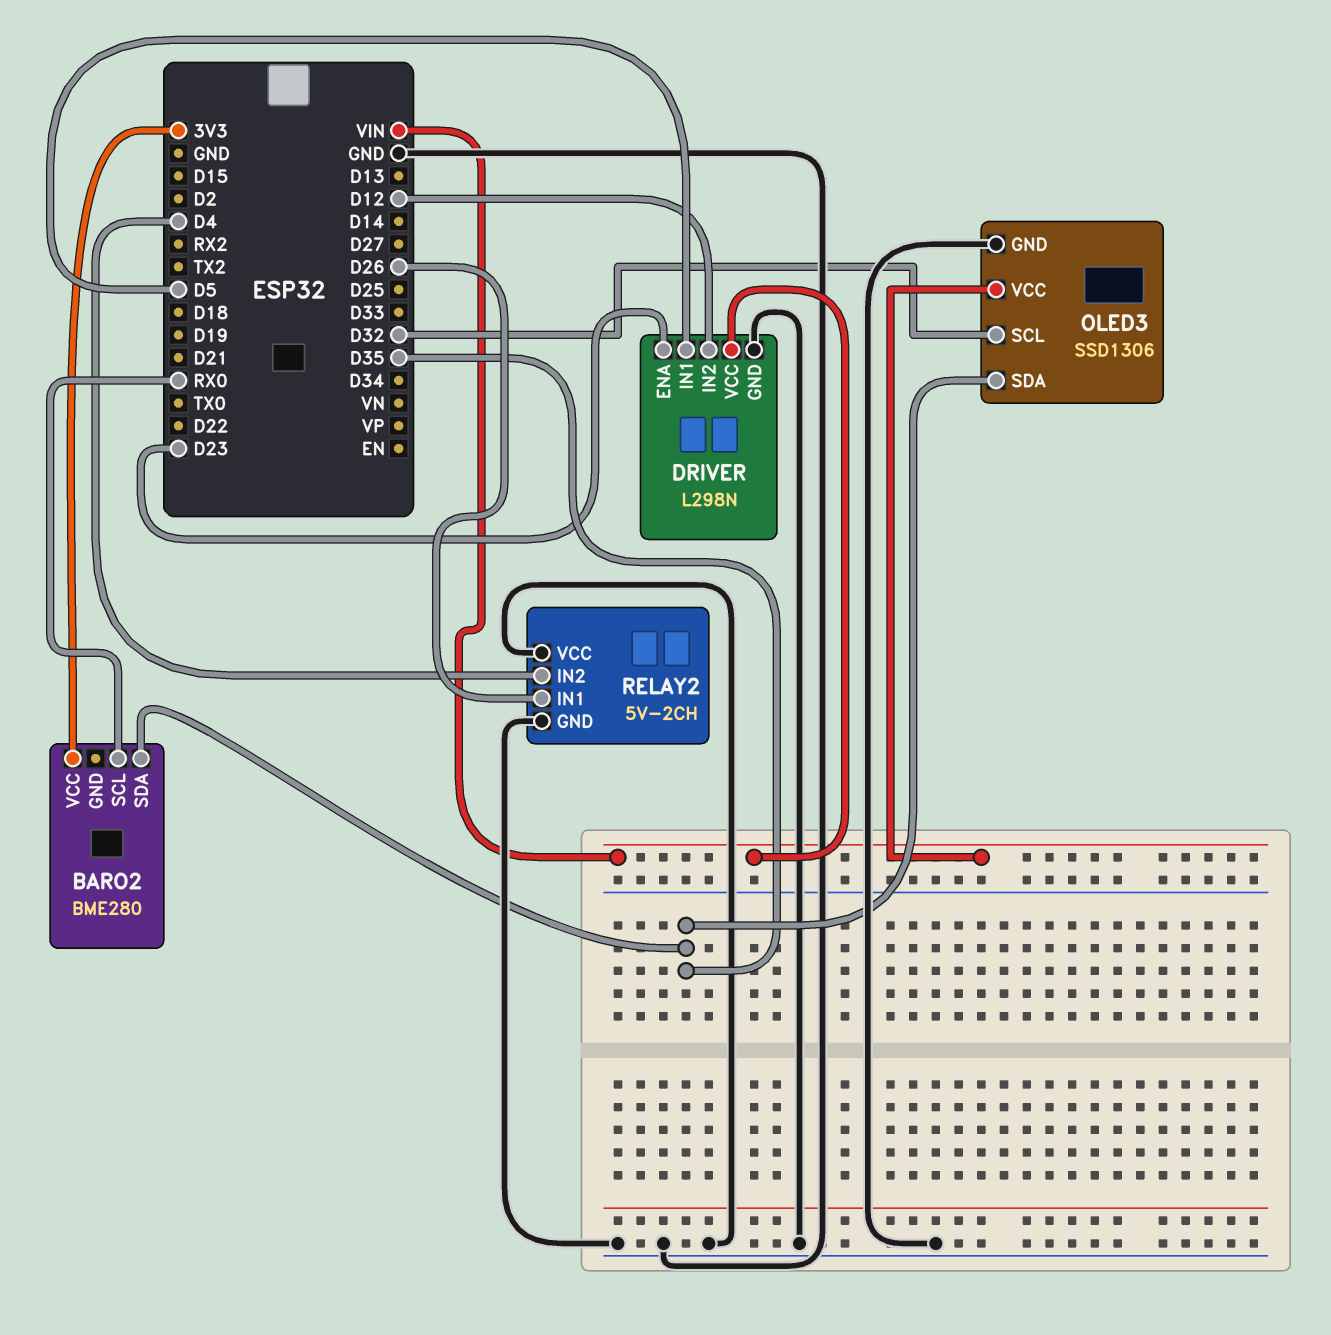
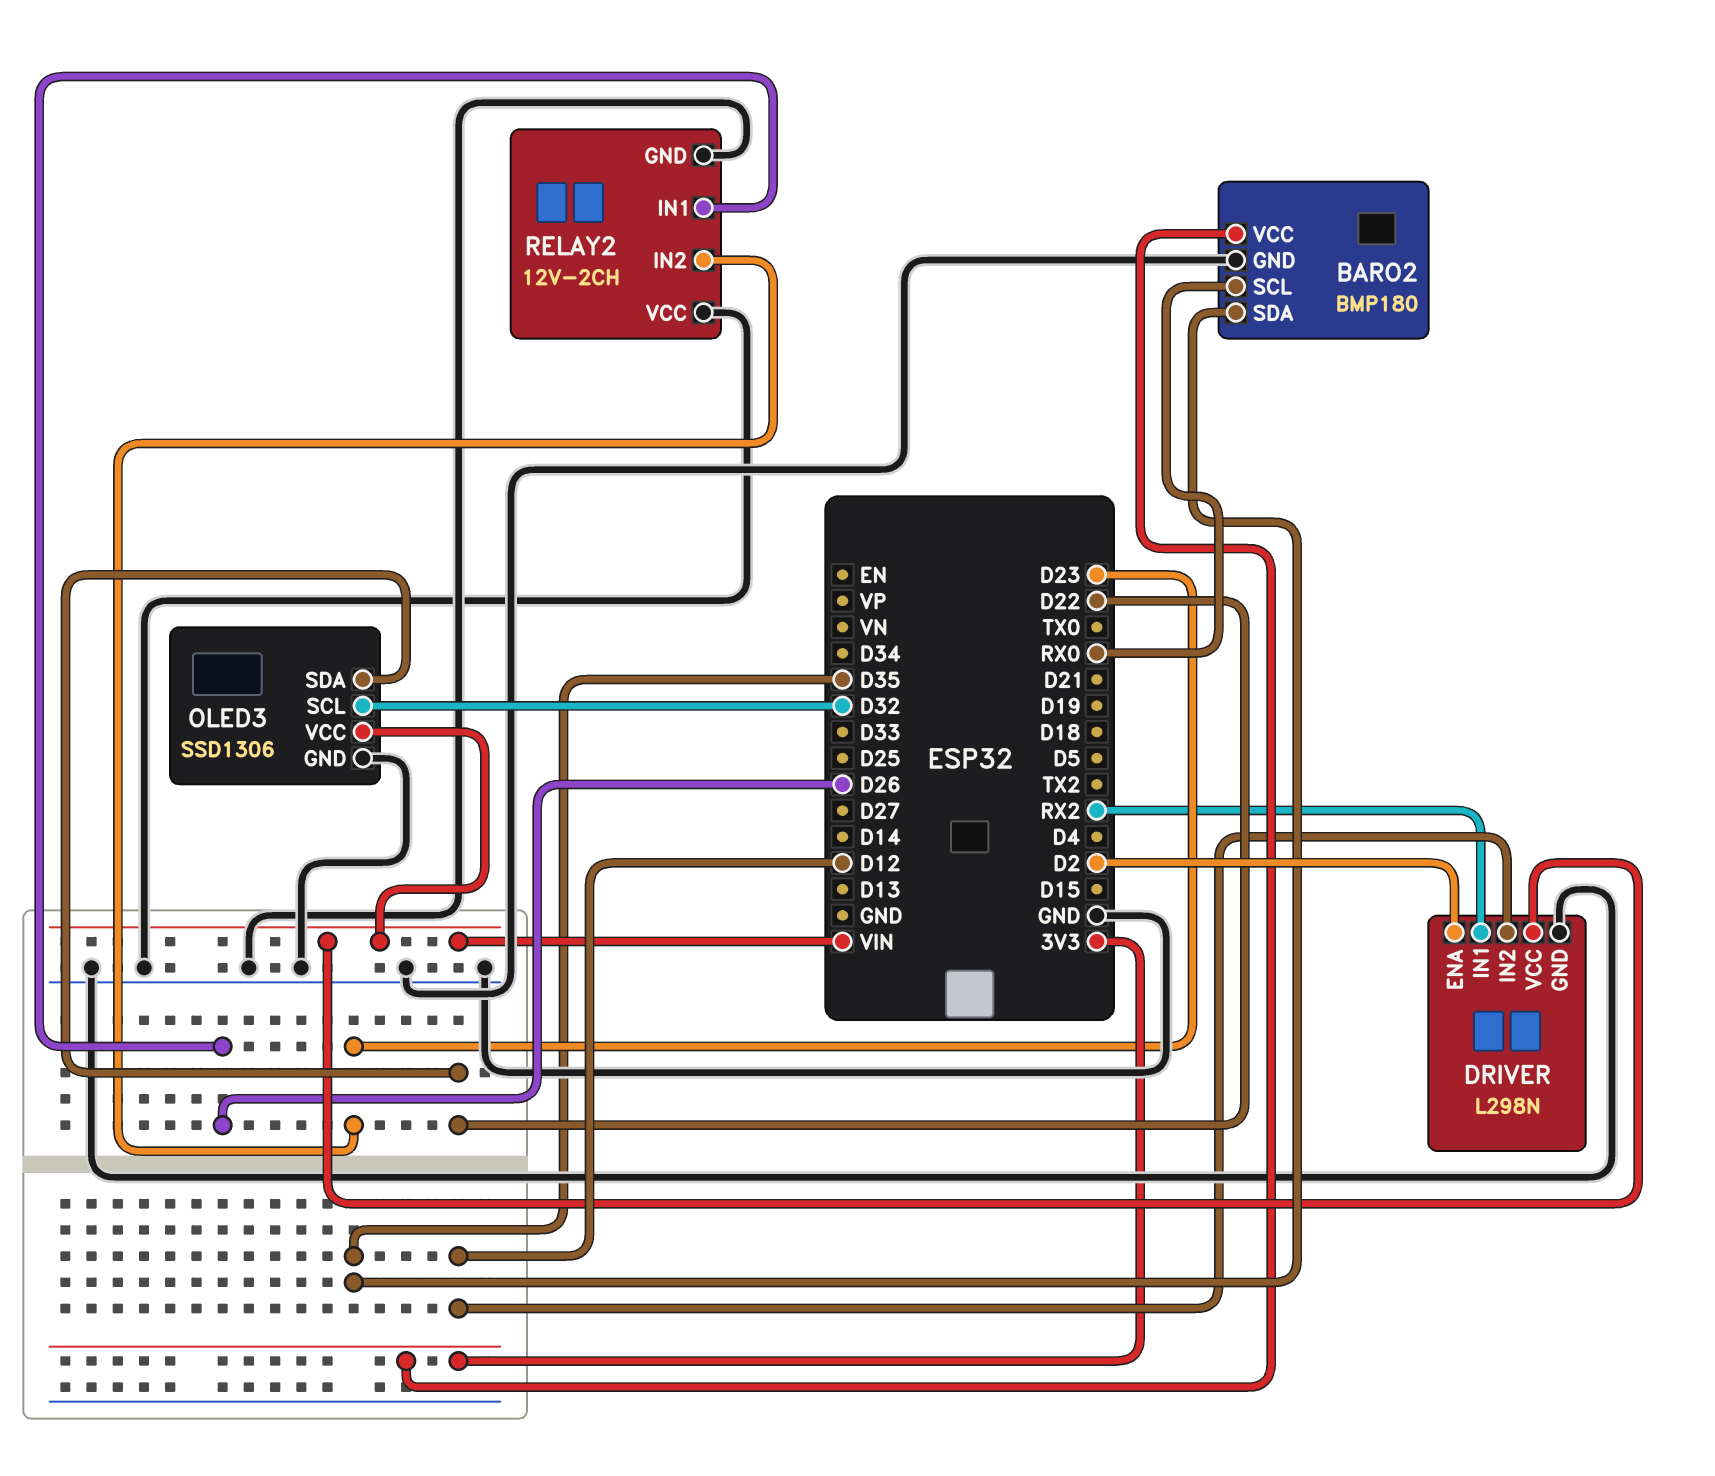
BARO2: BME280 -> BMP180
BARO2 pin GND: none -> GND
DRIVER pin ENA: D23 -> D2
DRIVER pin IN1: D5 -> RX2
OLED3 pin SDA: D35 -> D22
RELAY2: 5V-2CH -> 12V-2CH
RELAY2 pin IN2: D4 -> D23

